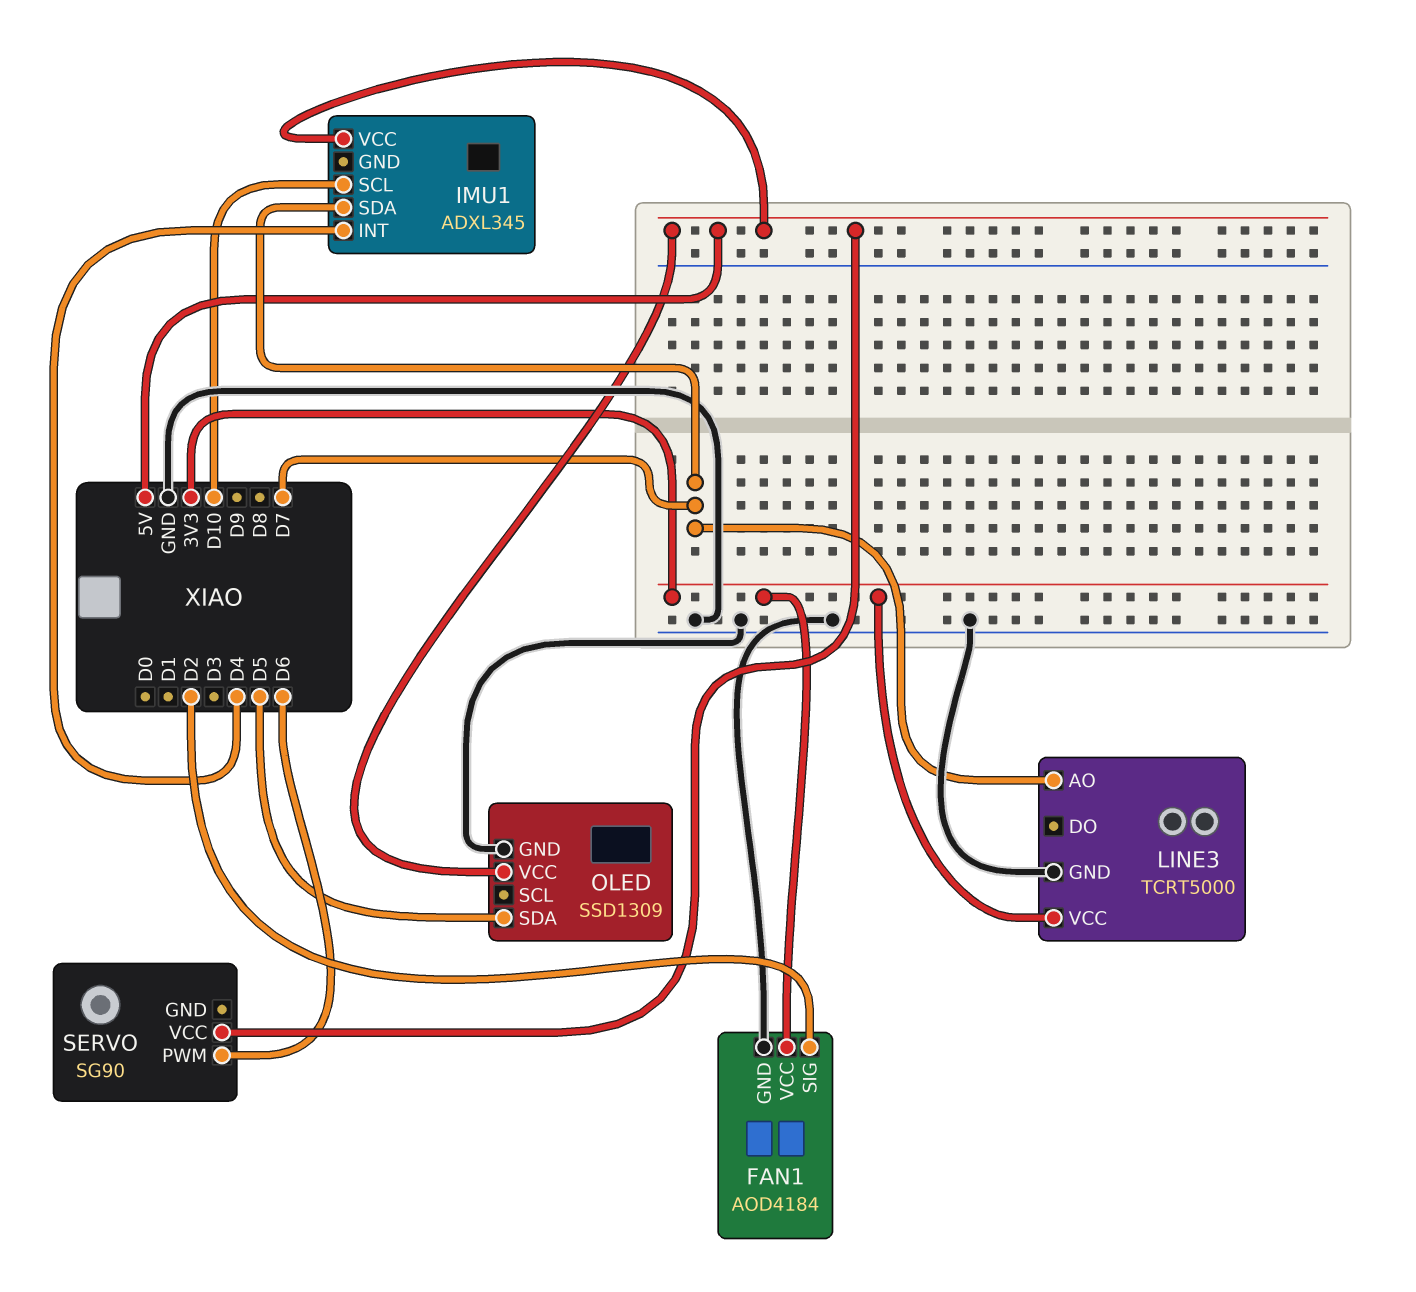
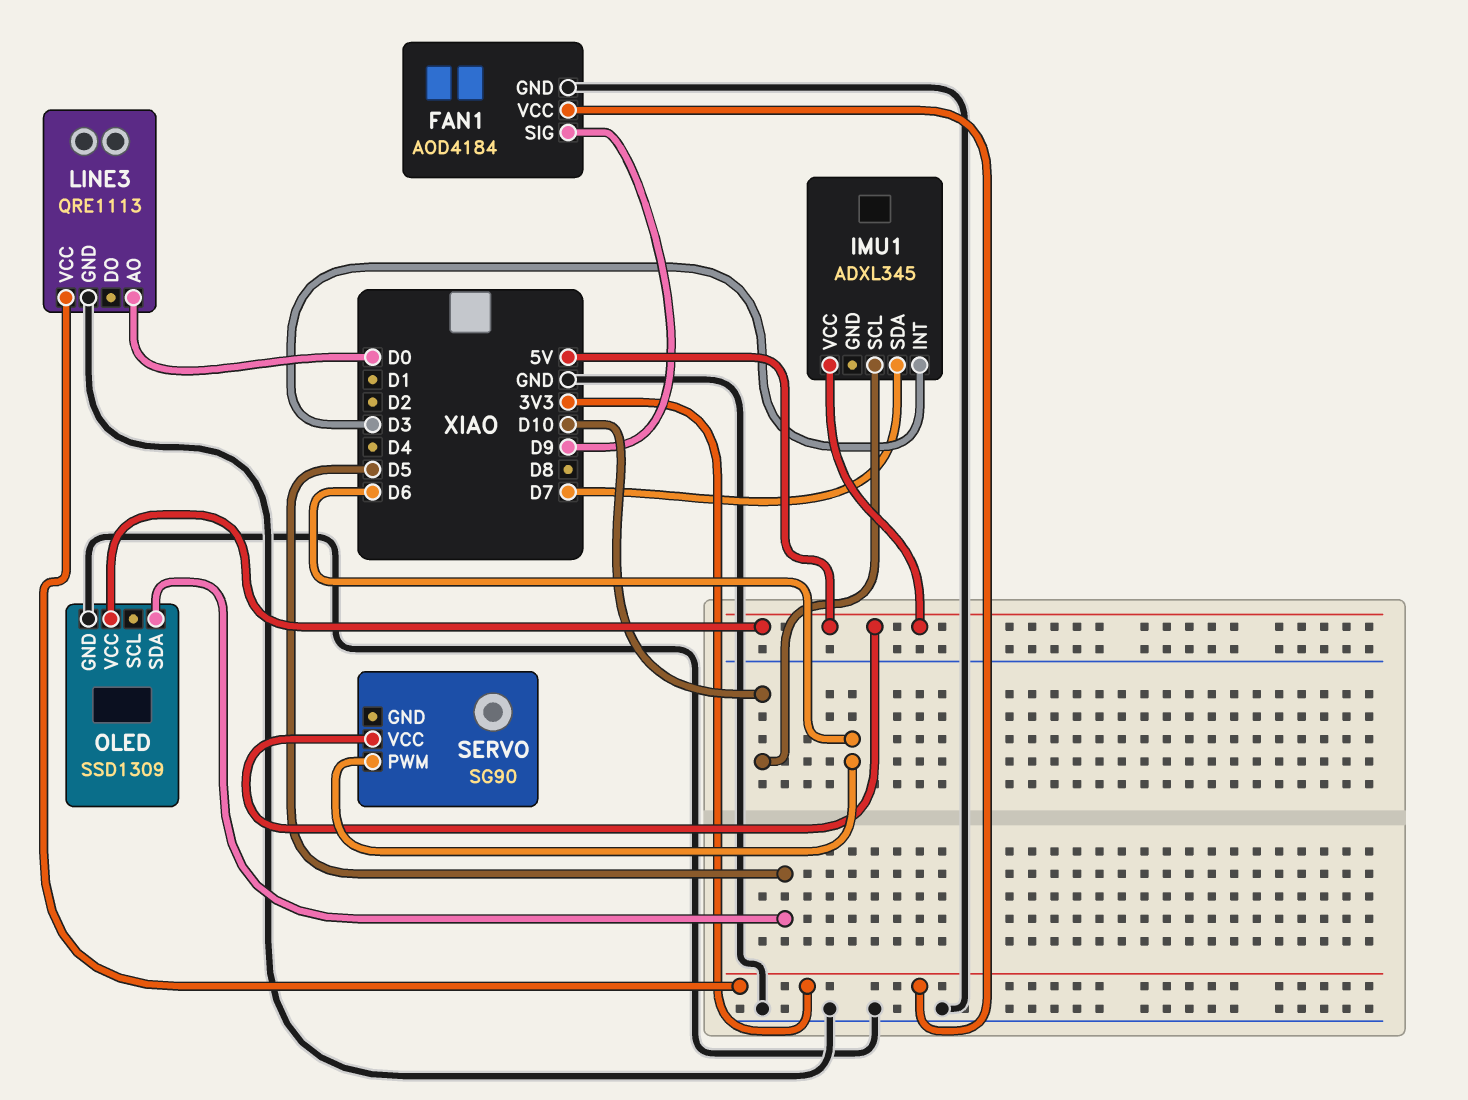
FAN1 pin SIG: D2 -> D9
IMU1 pin INT: D4 -> D3
LINE3: TCRT5000 -> QRE1113
LINE3 pin AO: D7 -> D0

